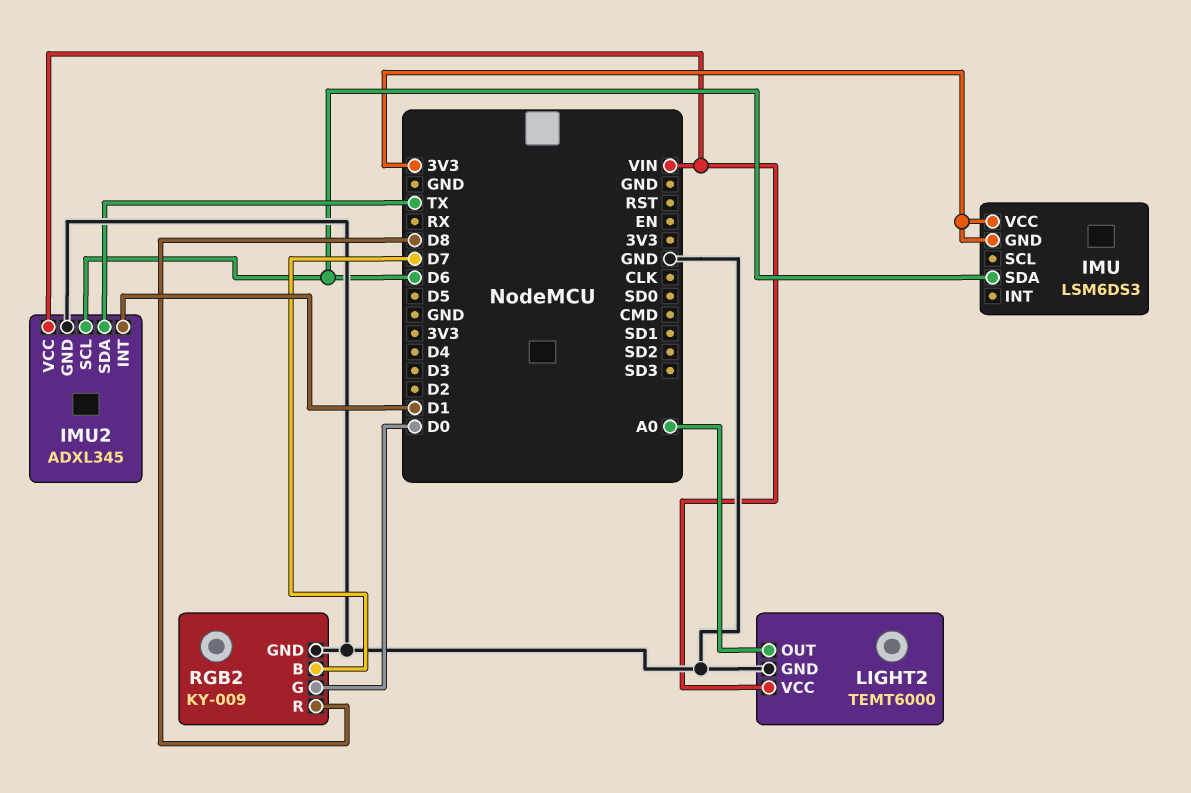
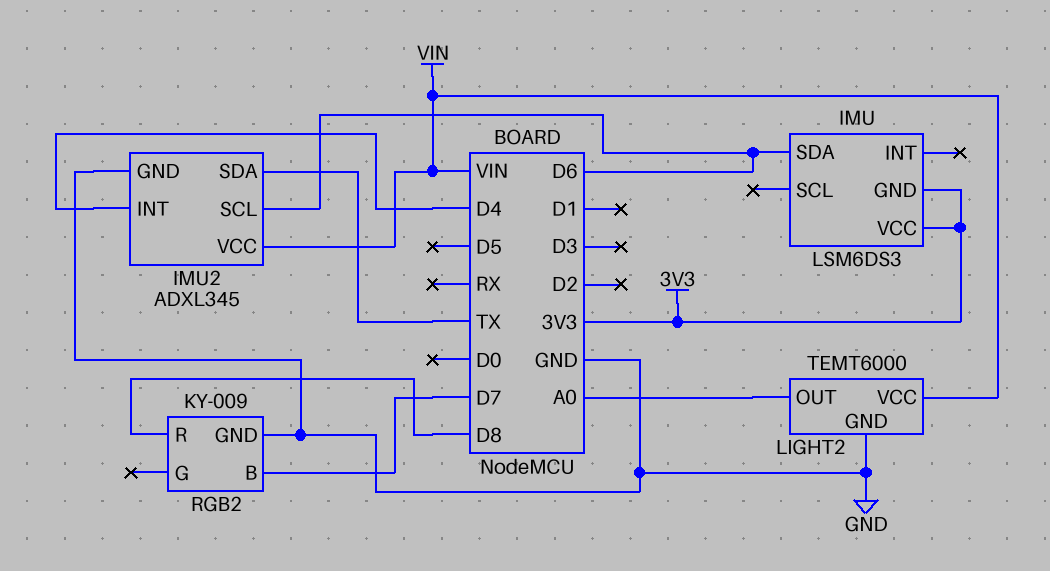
IMU2 pin INT: D1 -> D4
RGB2 pin G: D0 -> none

